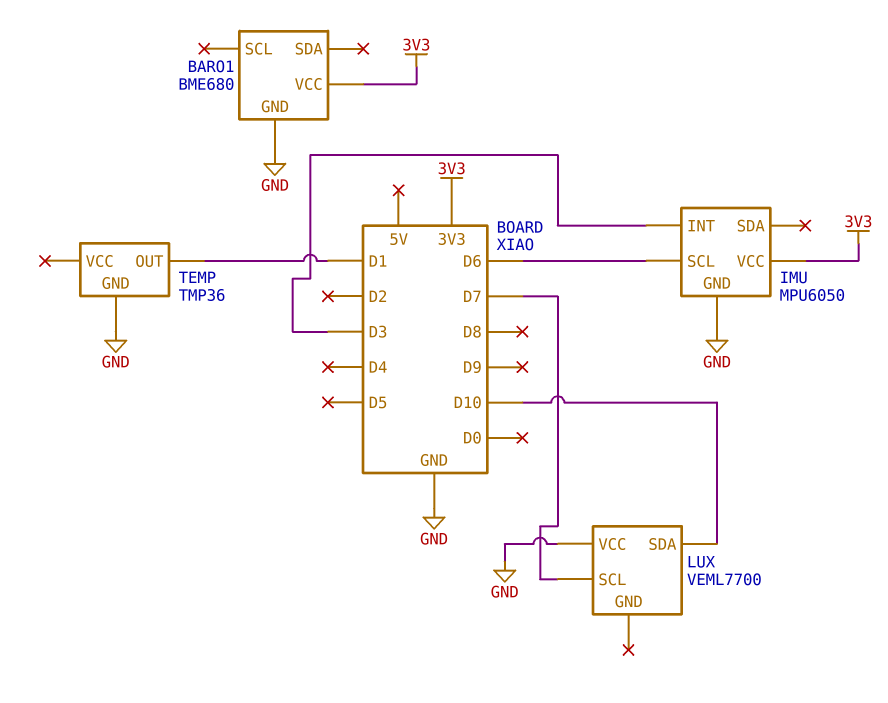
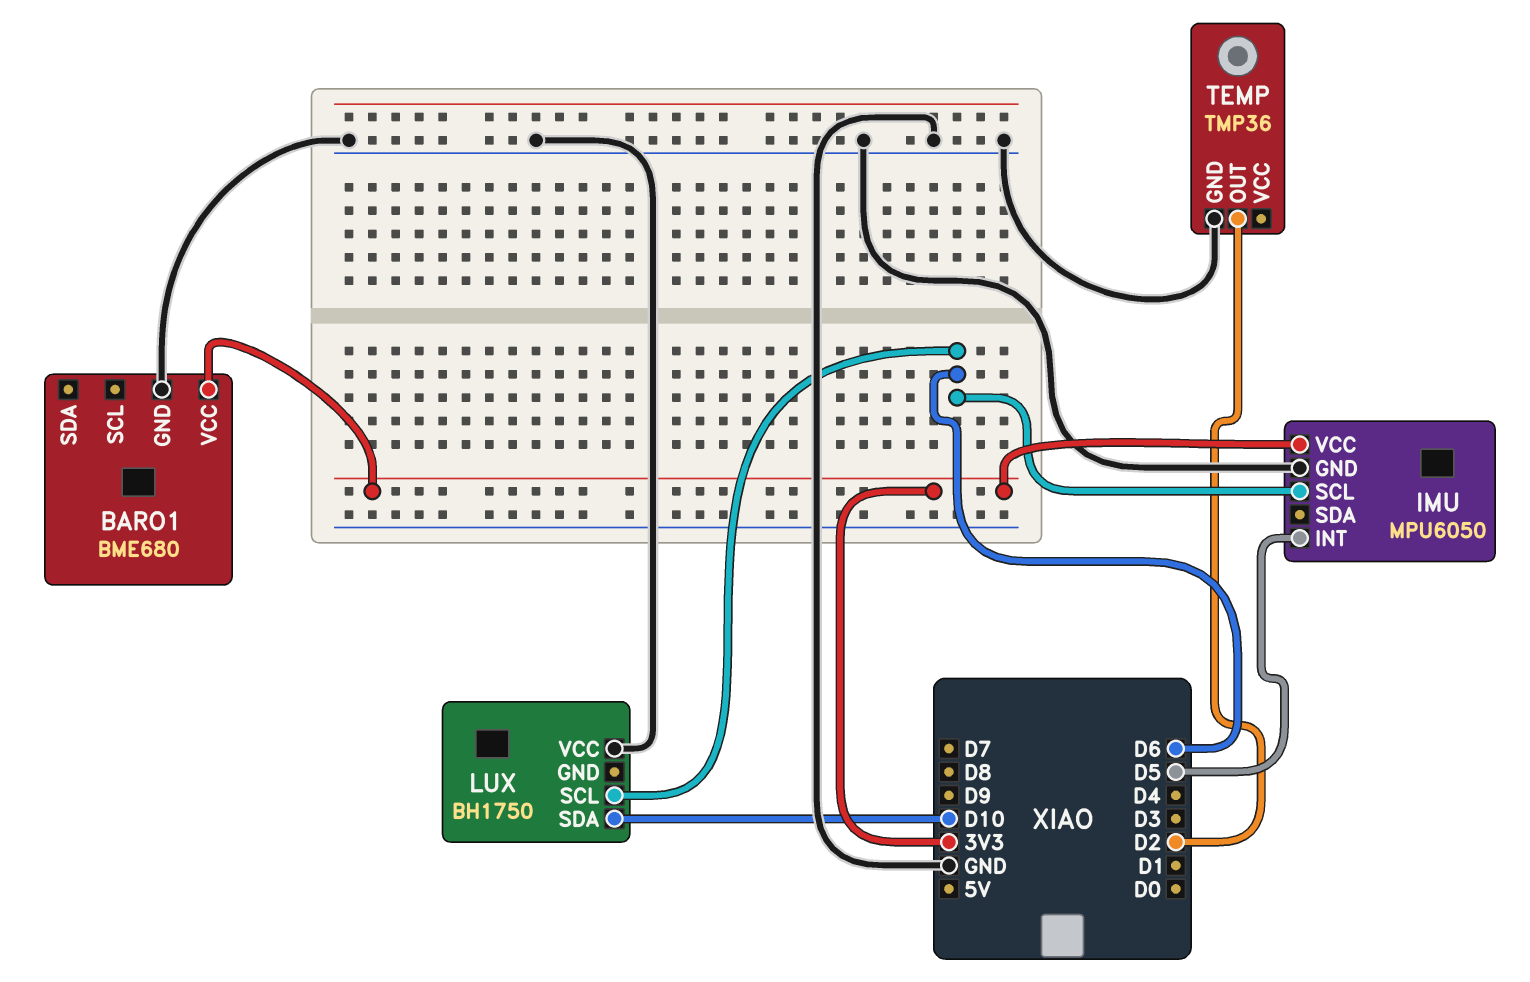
IMU pin INT: D3 -> D5
LUX: VEML7700 -> BH1750
LUX pin SCL: D7 -> D6
TEMP pin OUT: D1 -> D2

